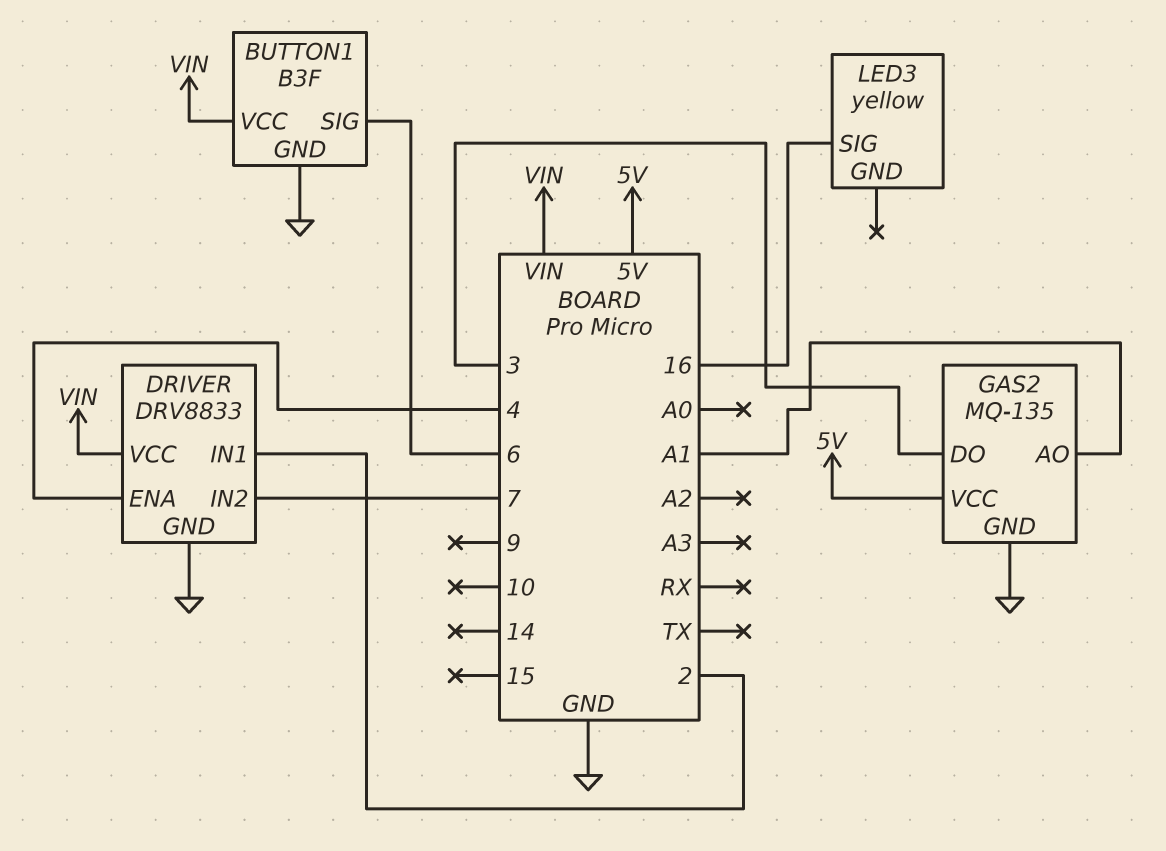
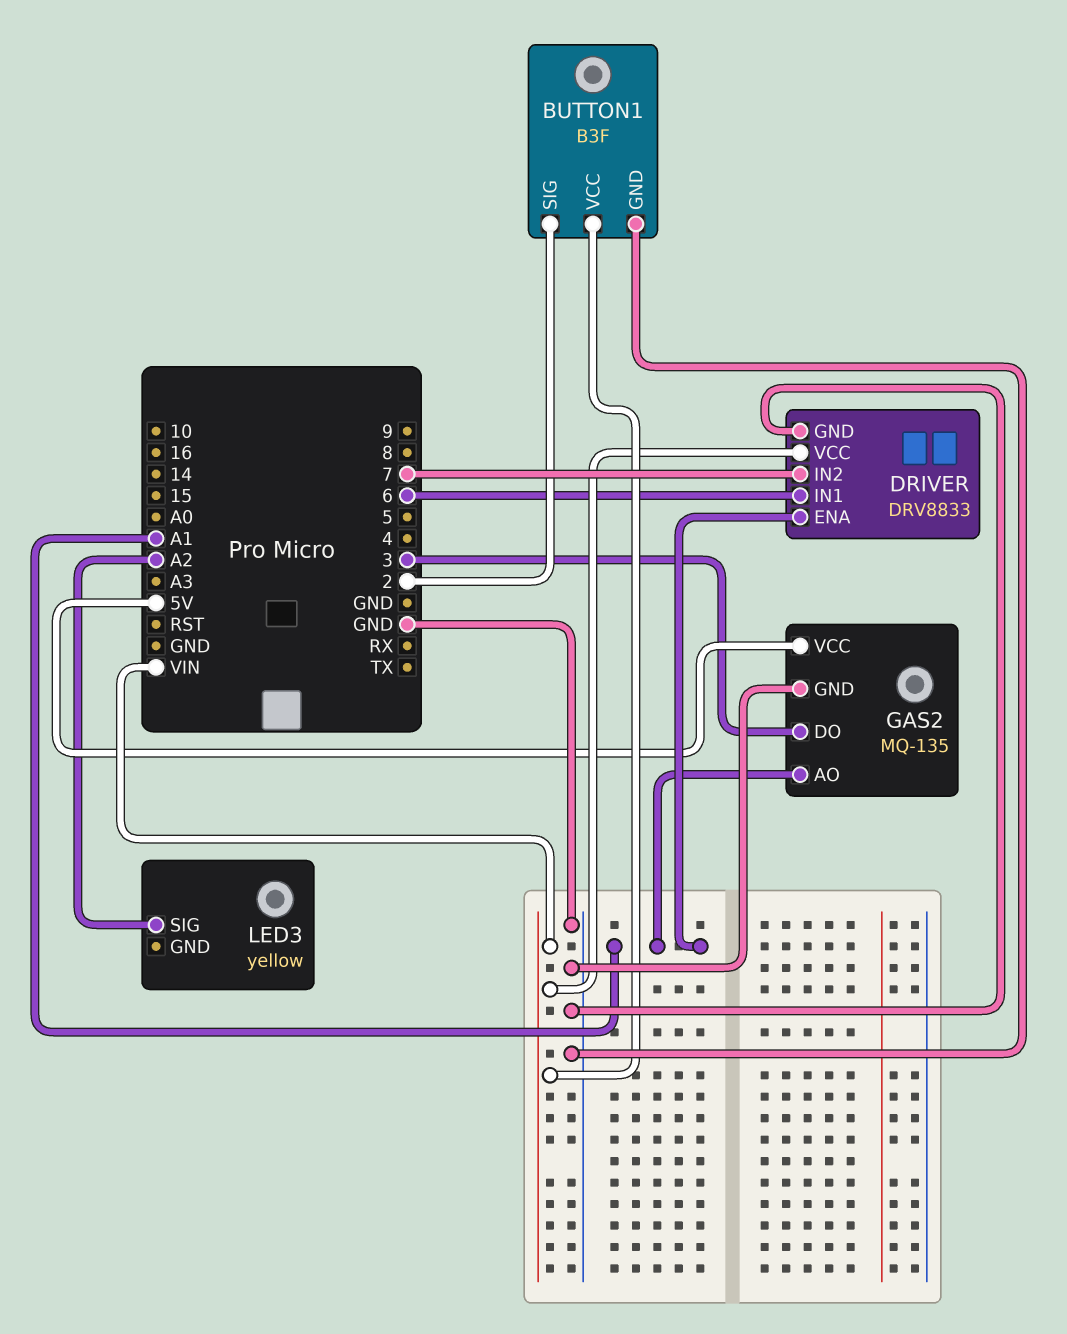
BUTTON1 pin SIG: 6 -> 2
DRIVER pin ENA: 4 -> A1
DRIVER pin IN1: 2 -> 6
LED3 pin SIG: 16 -> A2

